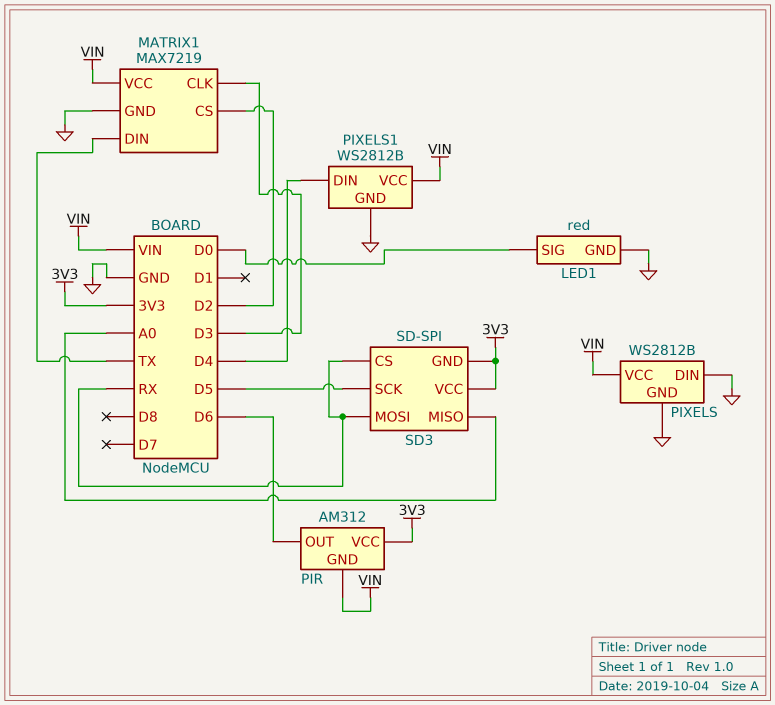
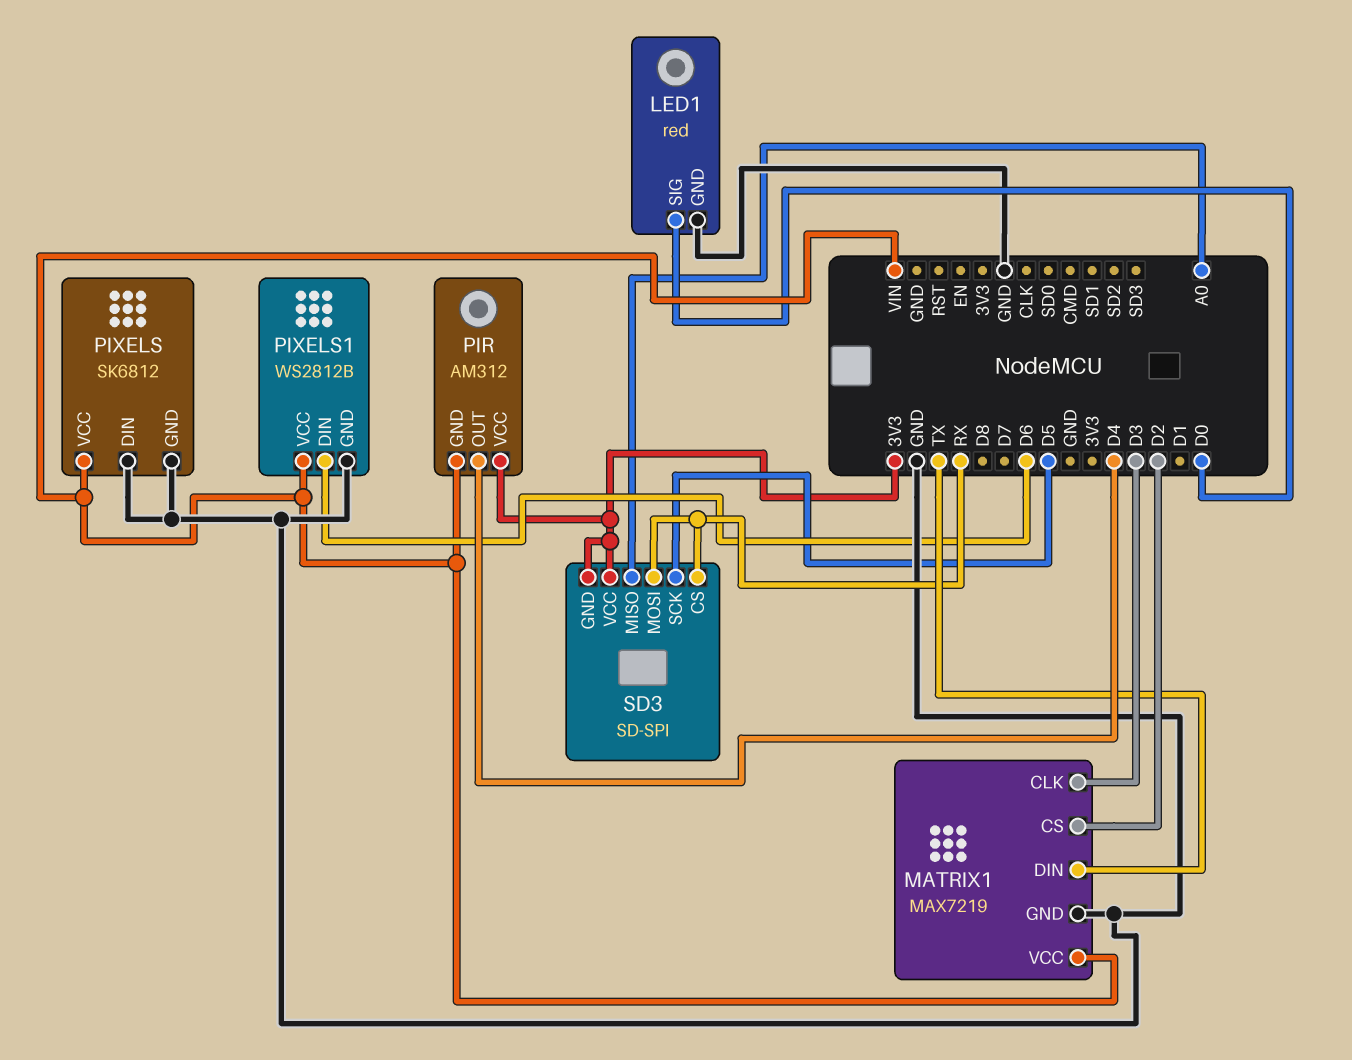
PIR pin OUT: D6 -> D4
PIXELS: WS2812B -> SK6812
PIXELS1 pin DIN: D4 -> D6

